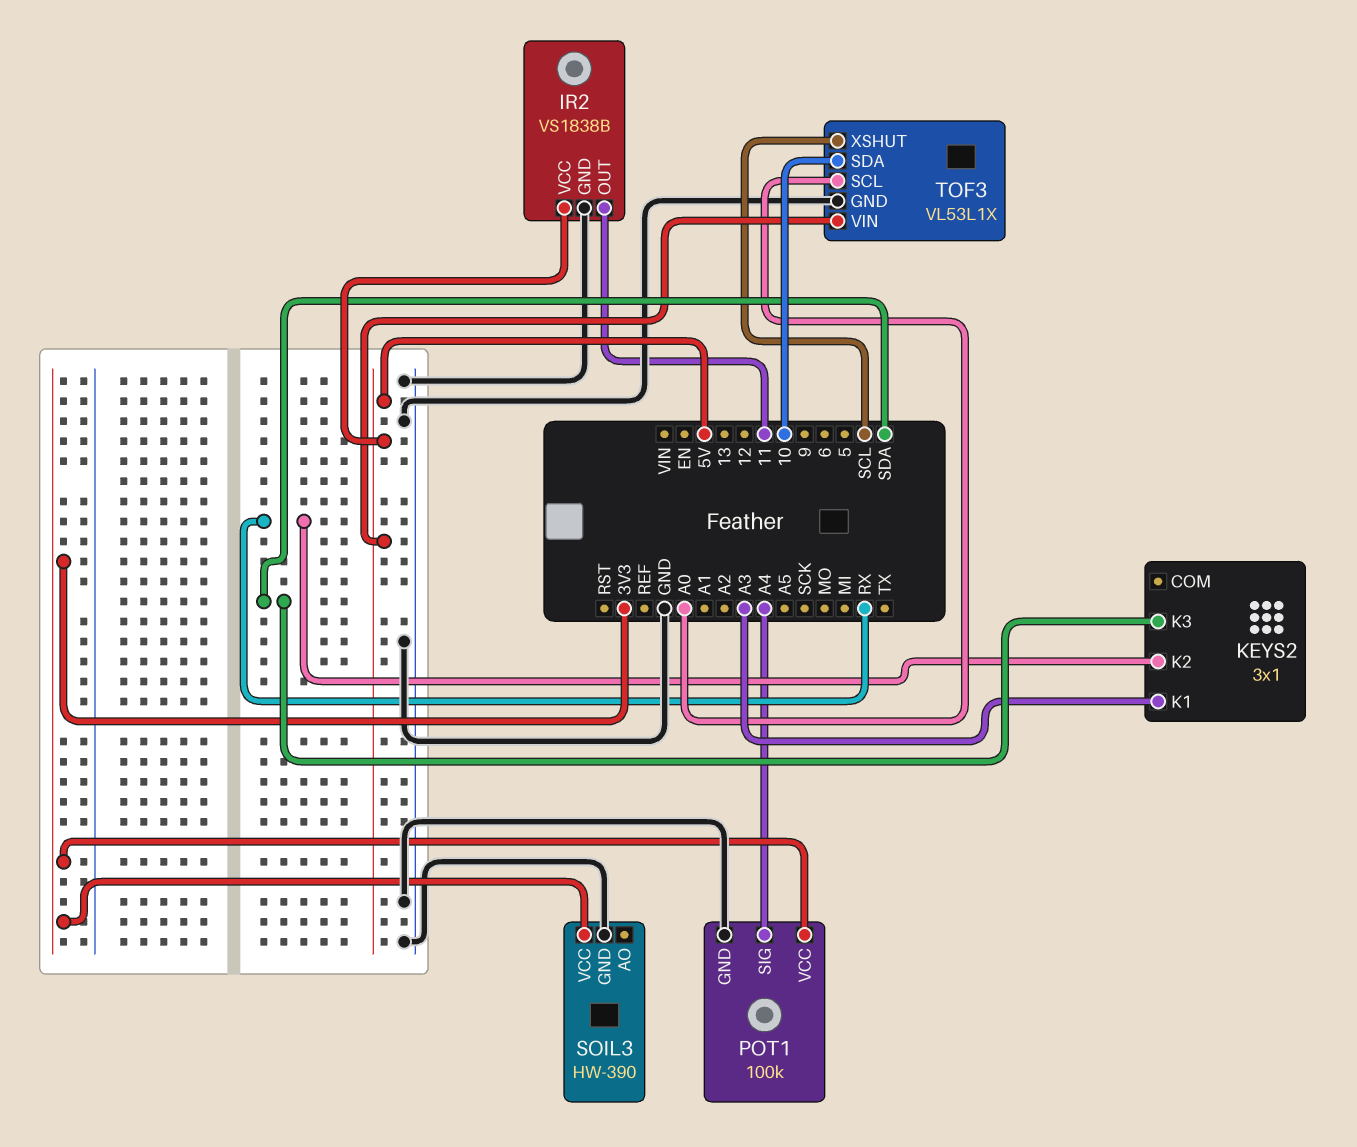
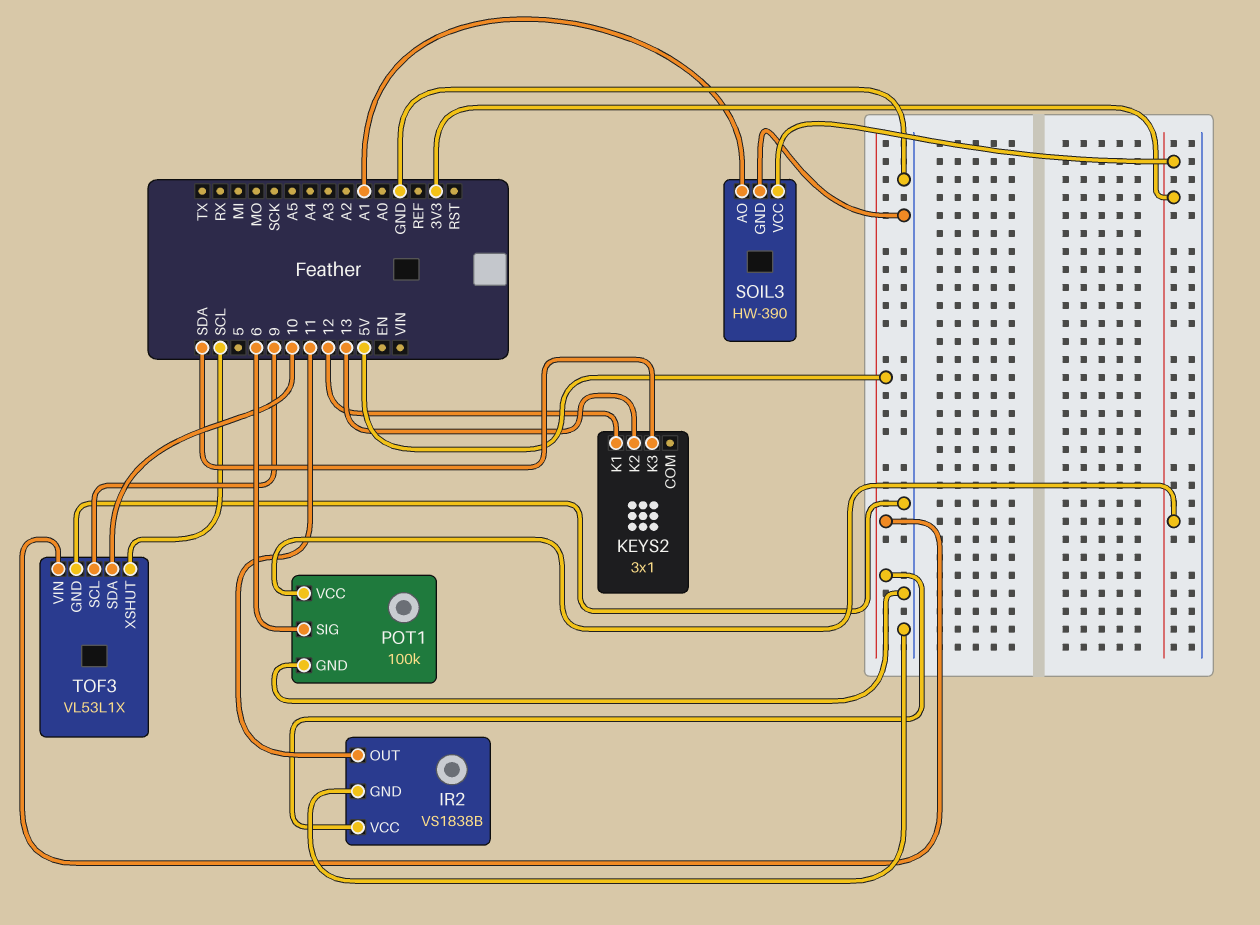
KEYS2 pin K1: A3 -> 12
KEYS2 pin K2: RX -> 13
POT1 pin SIG: A4 -> 6
SOIL3 pin AO: none -> A1
TOF3 pin SCL: A0 -> 9

